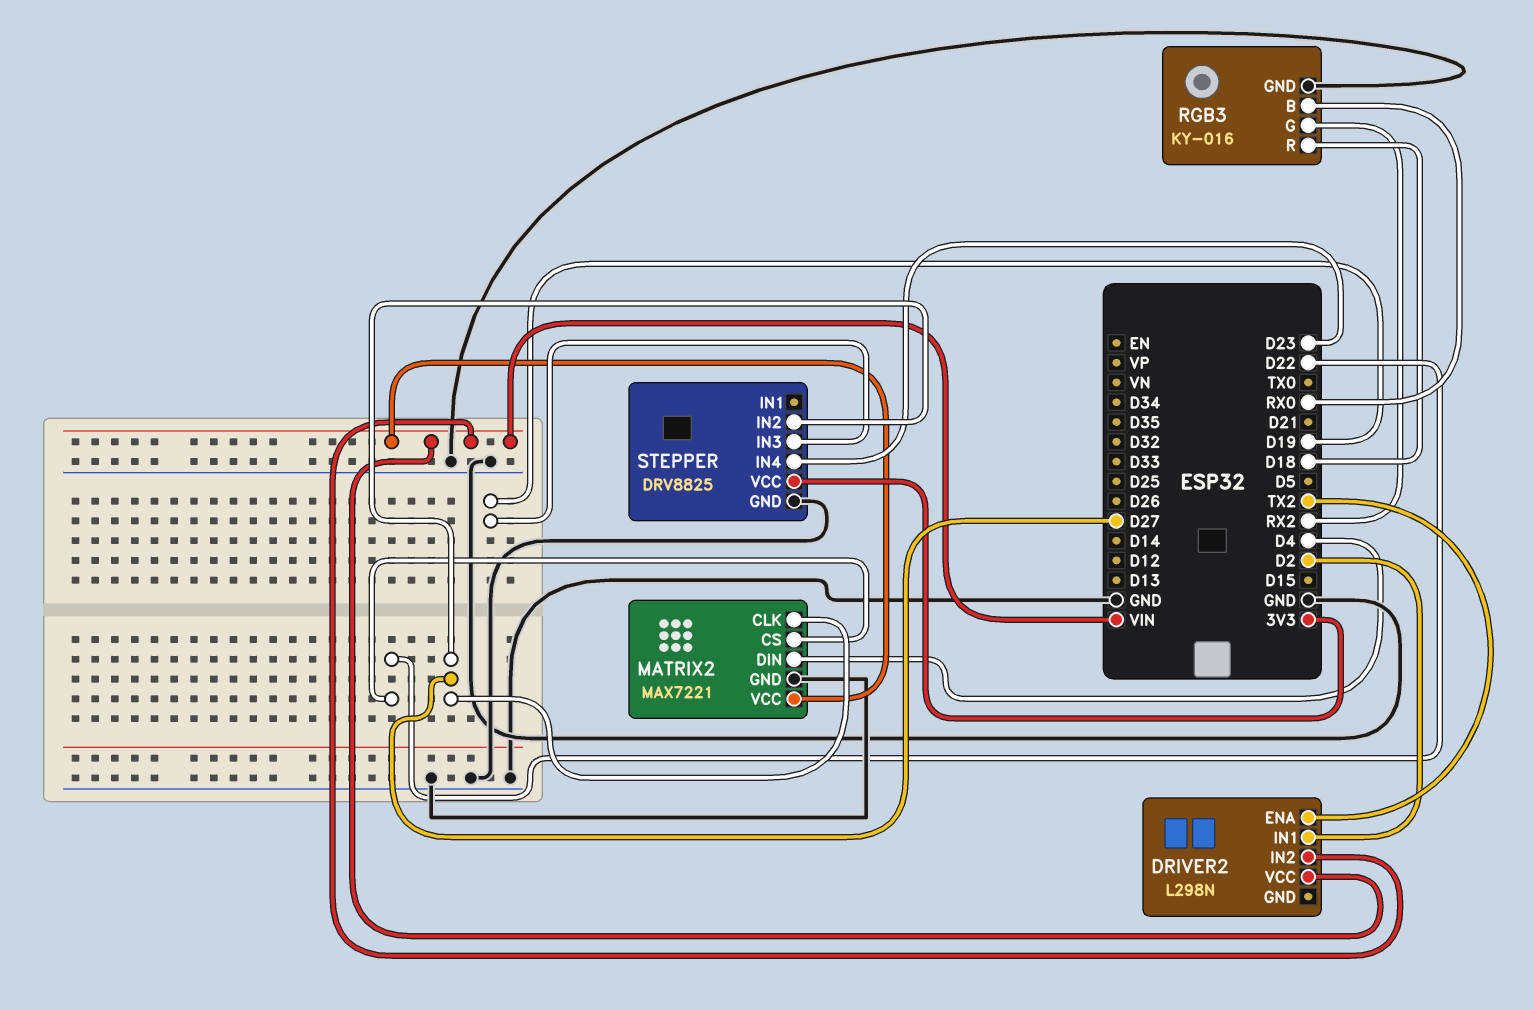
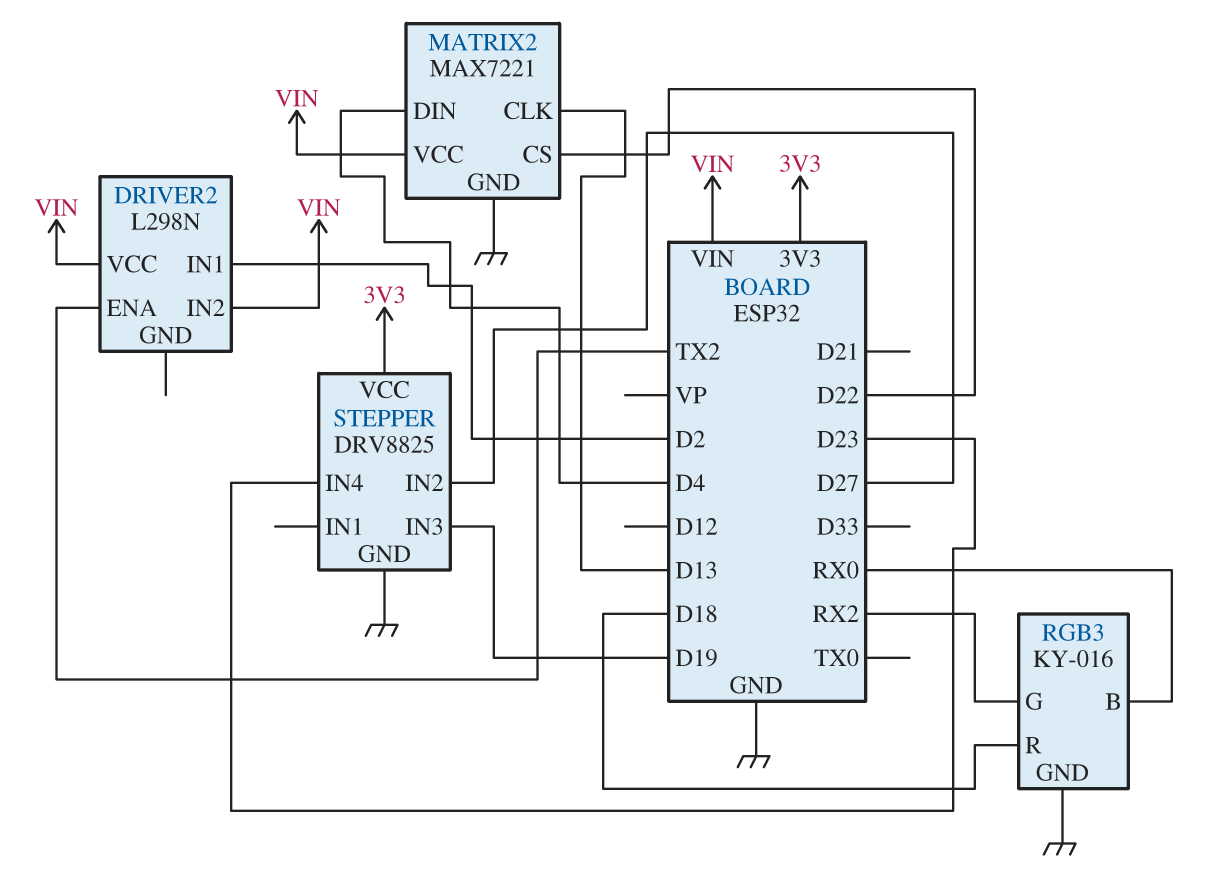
MATRIX2 pin CLK: D27 -> D13

